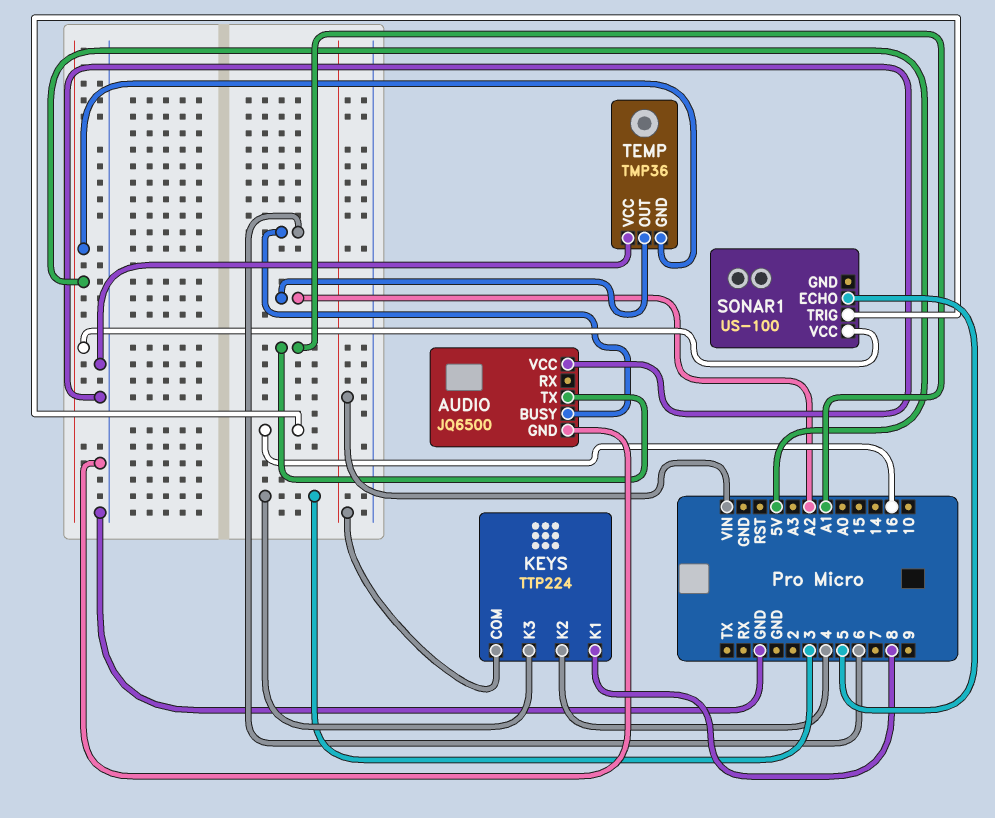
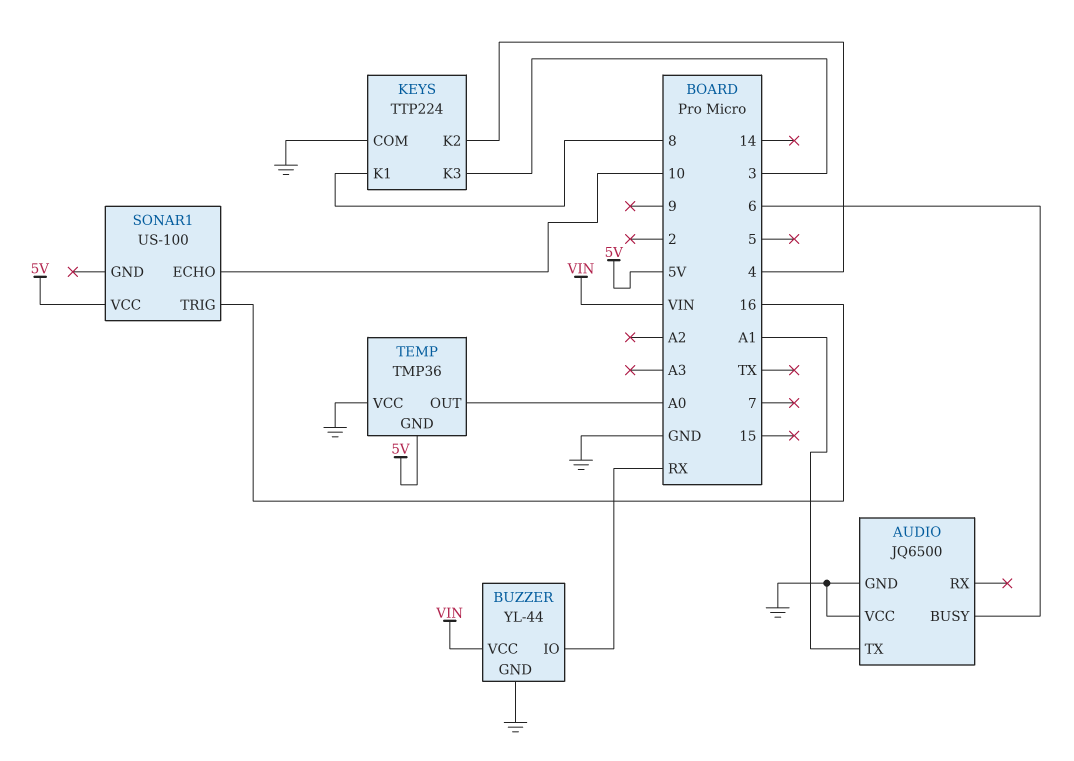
BUZZER: none -> YL-44
BUZZER pin GND: none -> GND
BUZZER pin IO: none -> RX
BUZZER pin VCC: none -> VIN
KEYS pin COM: VIN -> GND
SONAR1 pin ECHO: 5 -> 10
TEMP pin OUT: A2 -> A0

